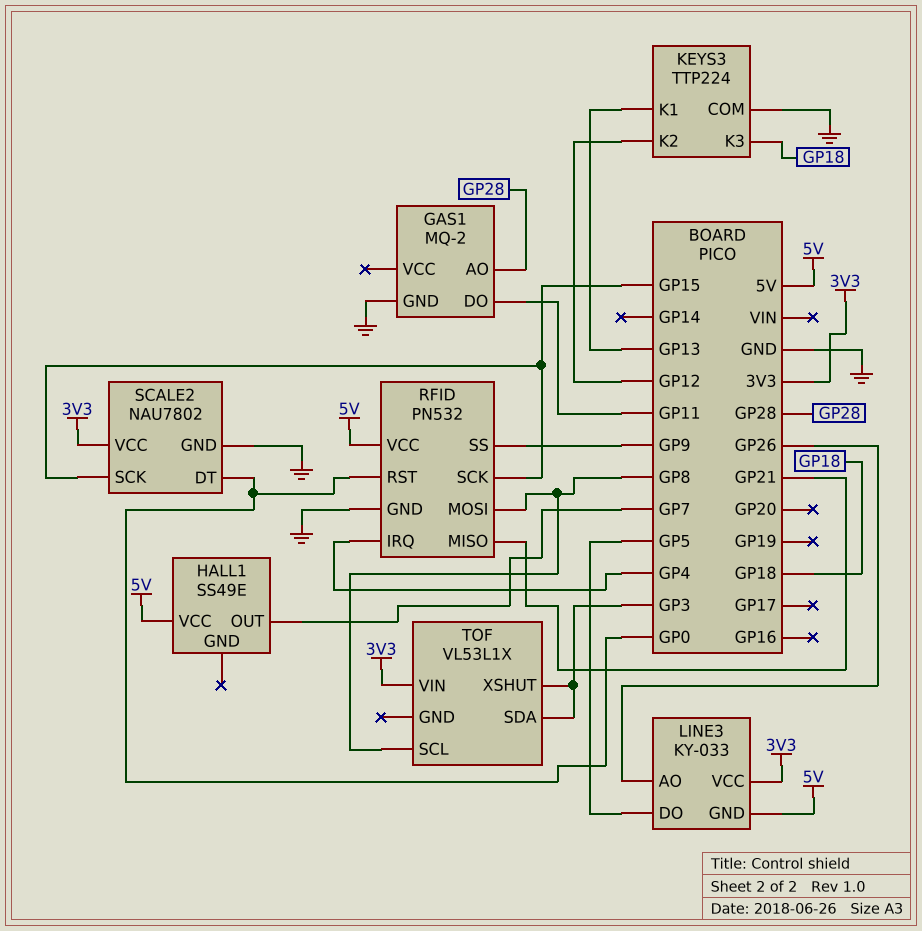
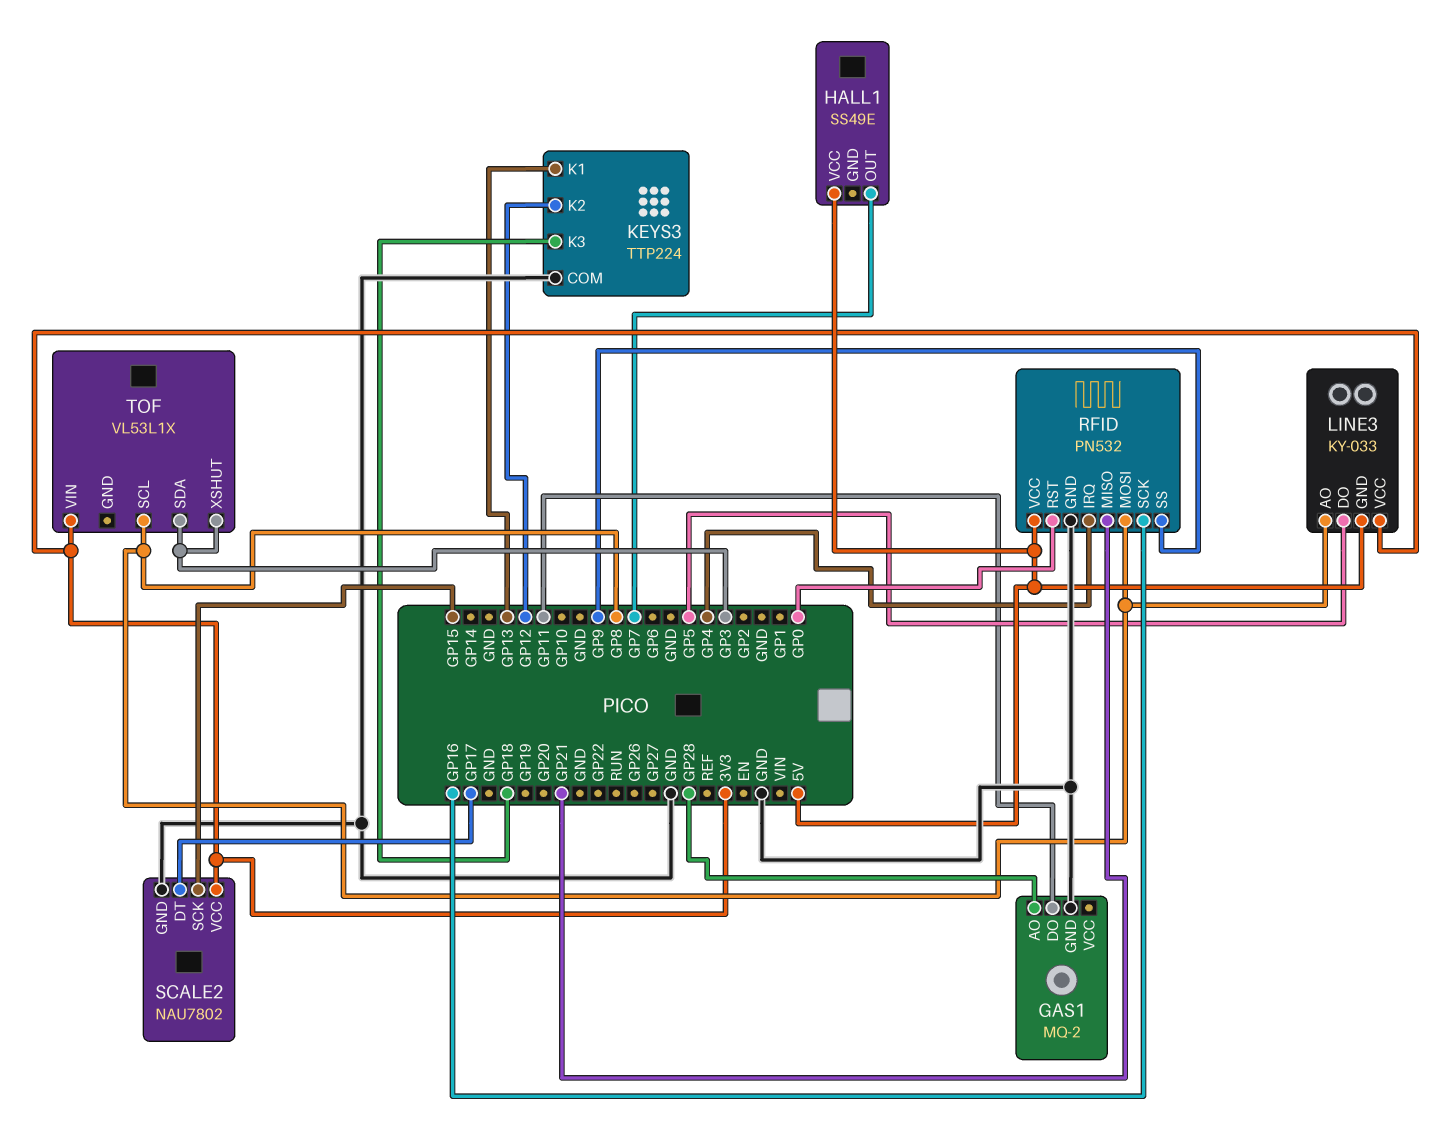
LINE3 pin AO: GP26 -> GP8
RFID pin SCK: GP15 -> GP16
SCALE2 pin DT: GP0 -> GP17

